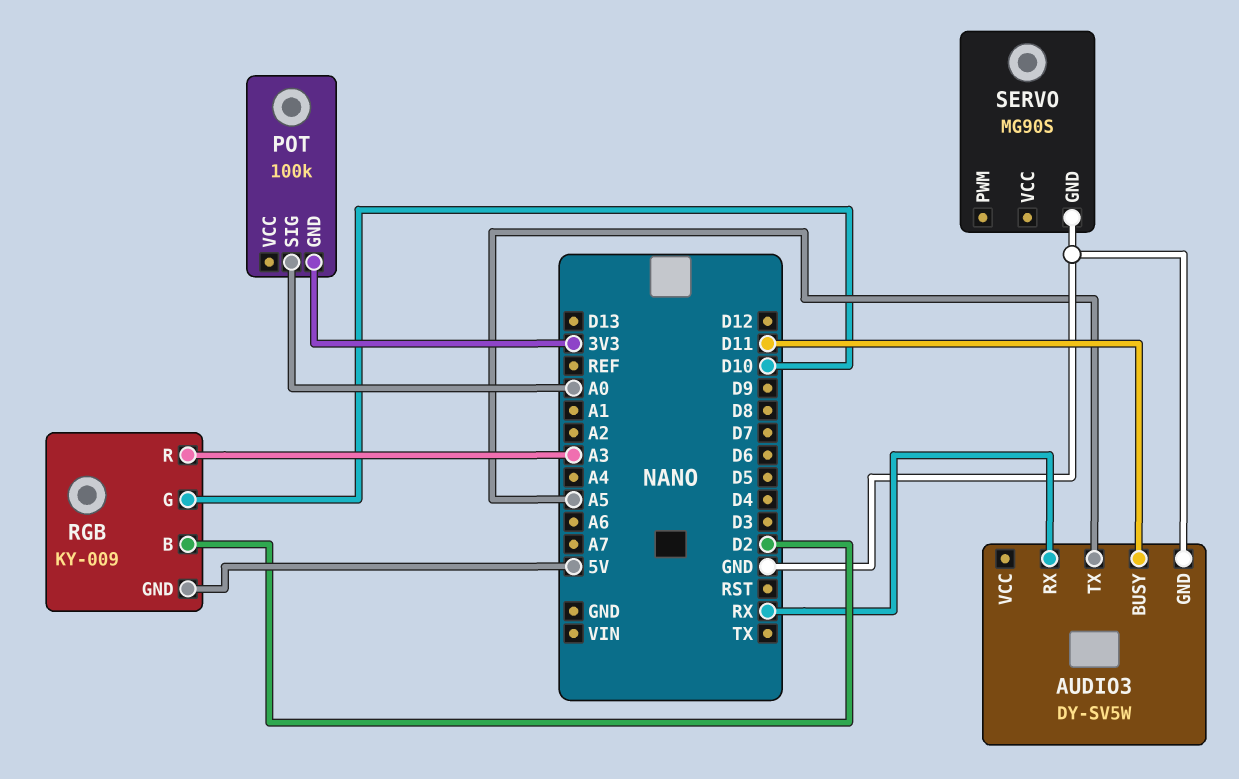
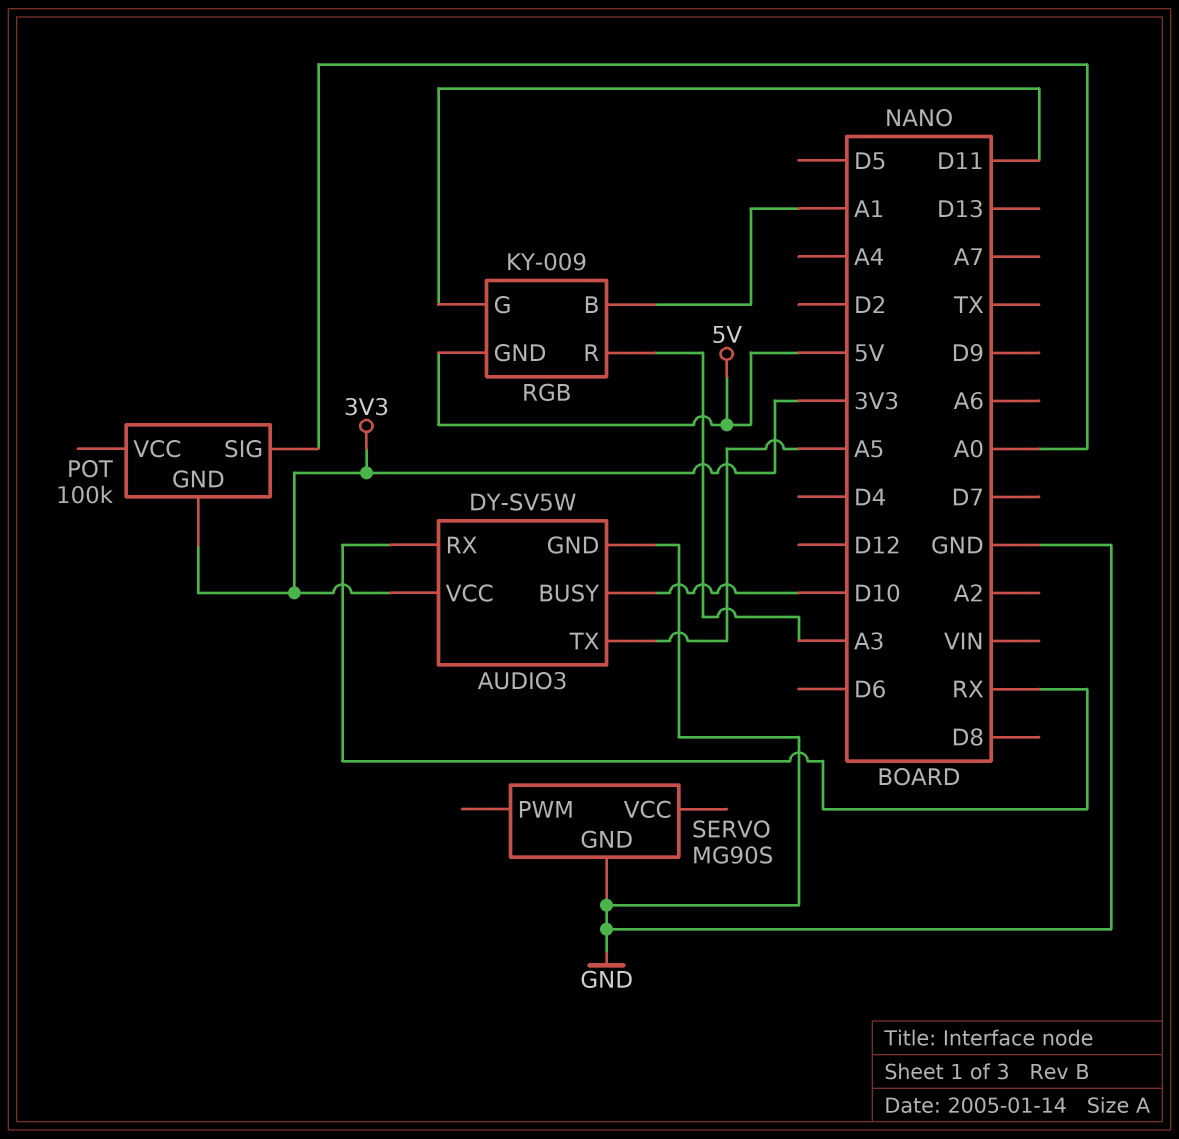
AUDIO3 pin BUSY: D11 -> D10
AUDIO3 pin VCC: none -> 3V3
RGB pin B: D2 -> A1
RGB pin G: D10 -> D11

